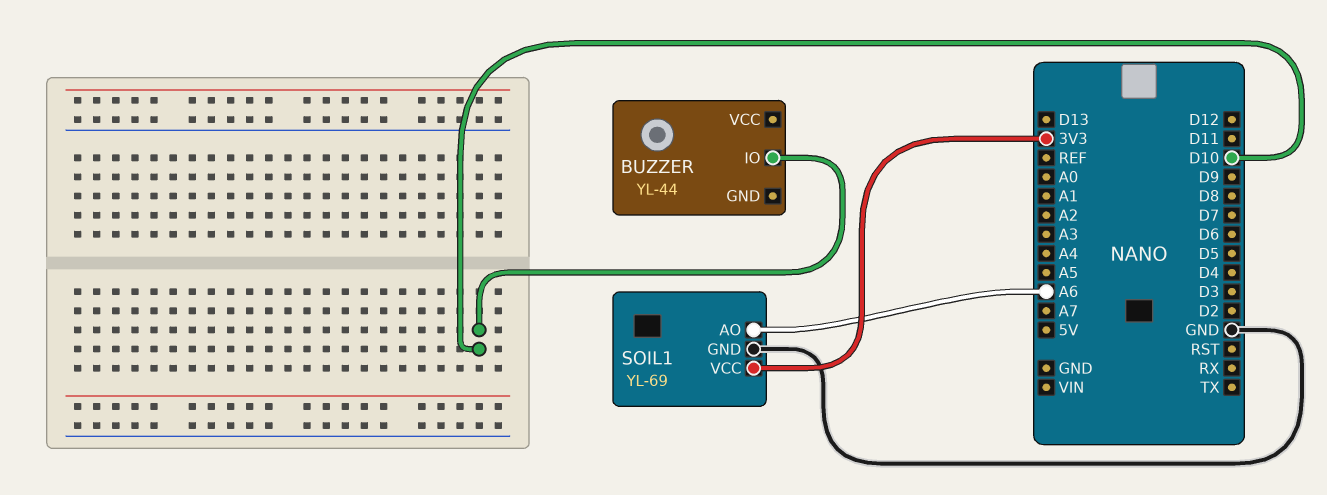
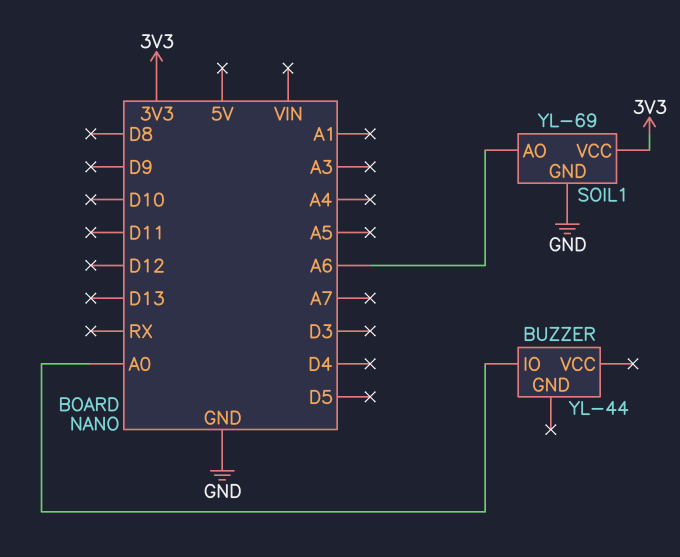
BUZZER pin IO: D10 -> A0

